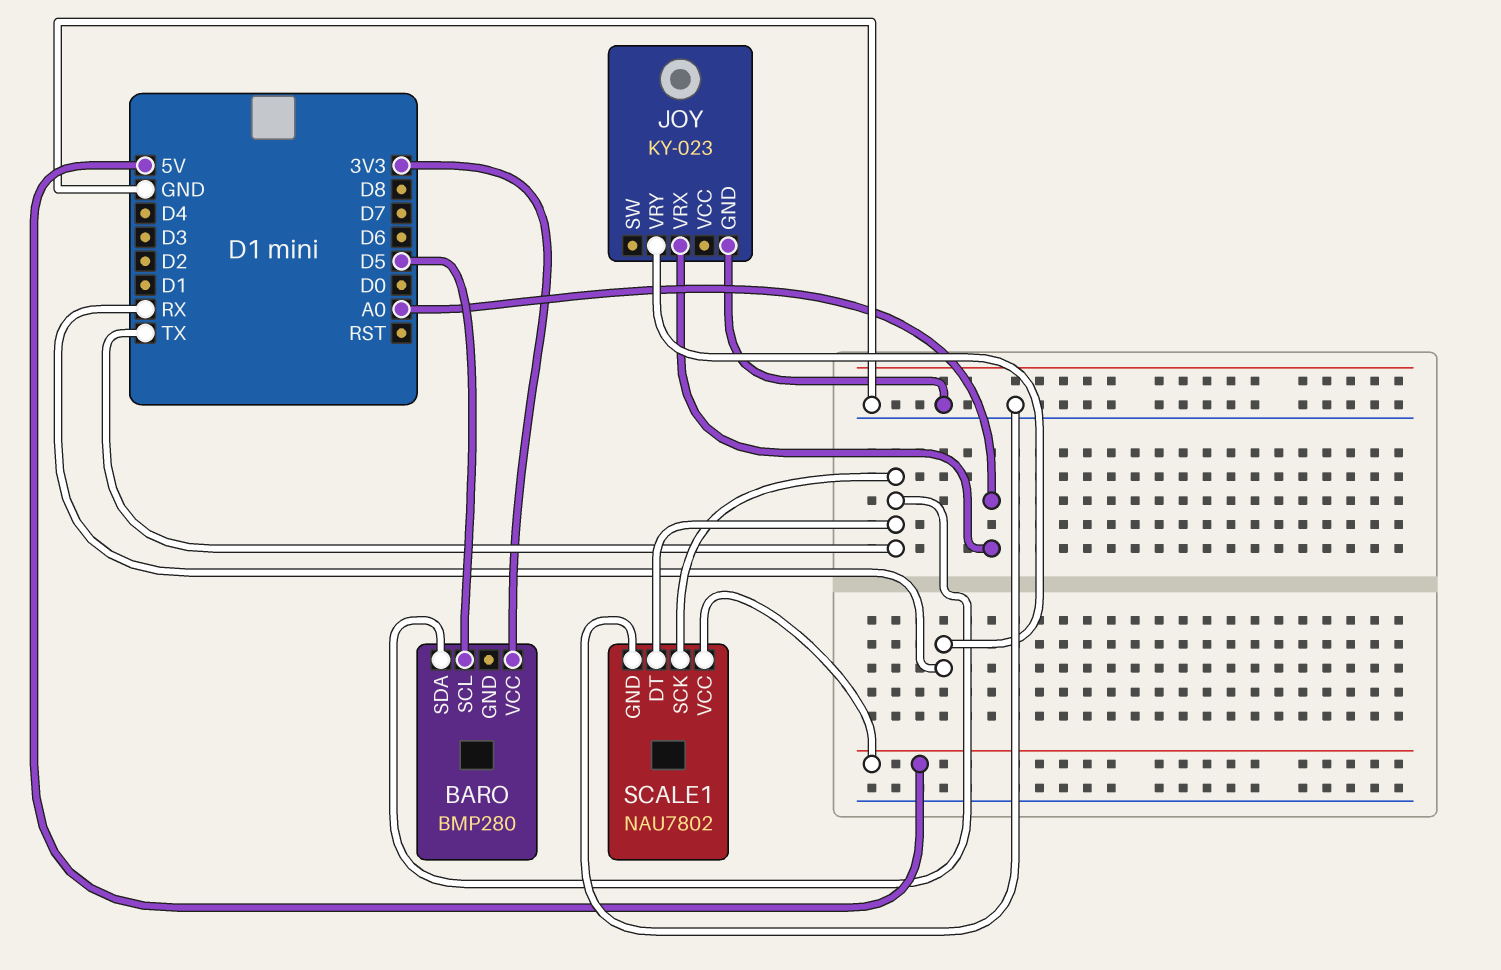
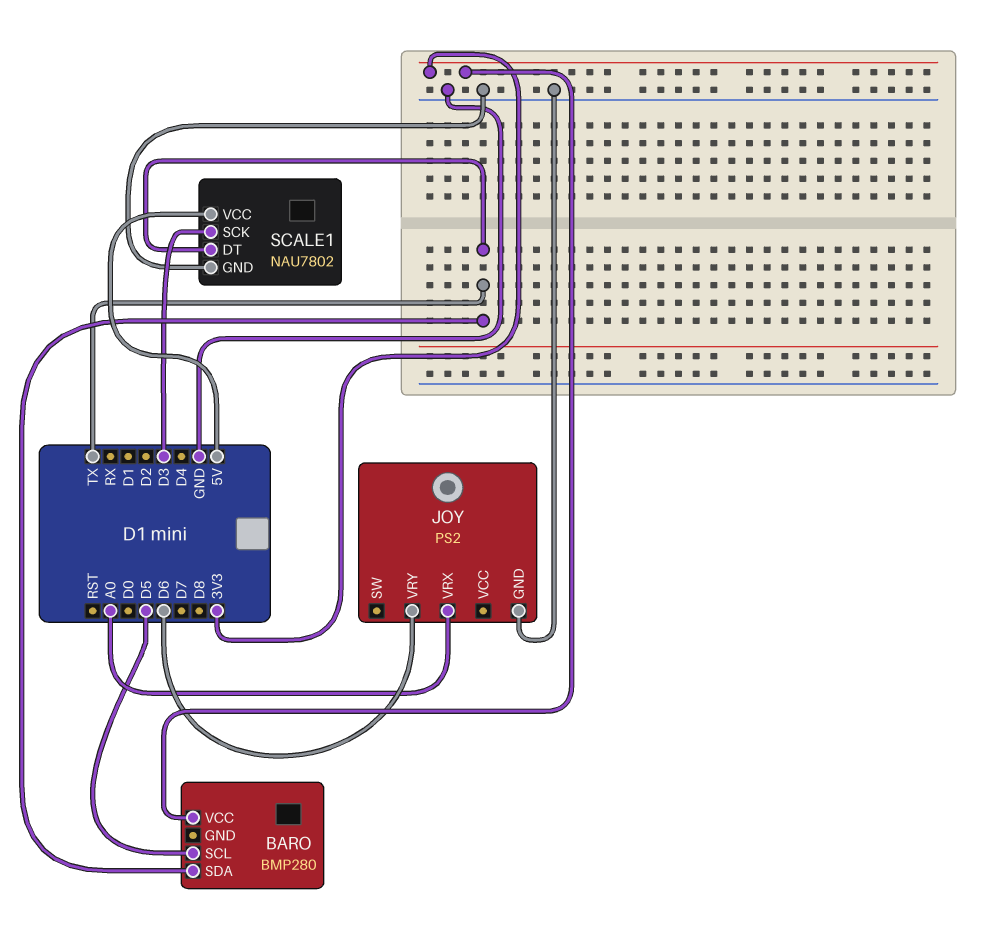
JOY: KY-023 -> PS2
JOY pin VRY: RX -> D6
SCALE1 pin SCK: TX -> D3

